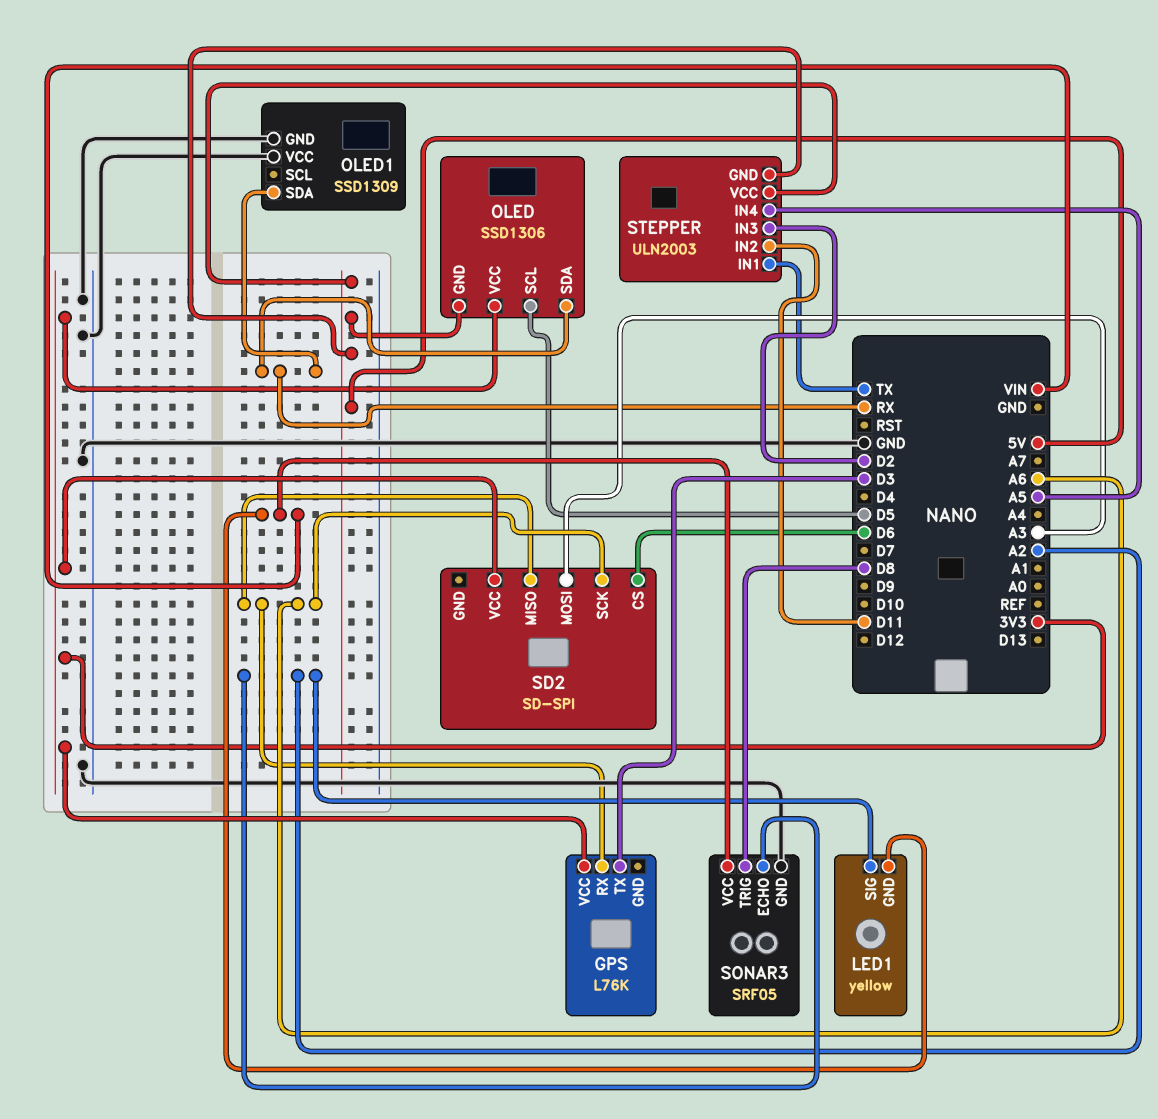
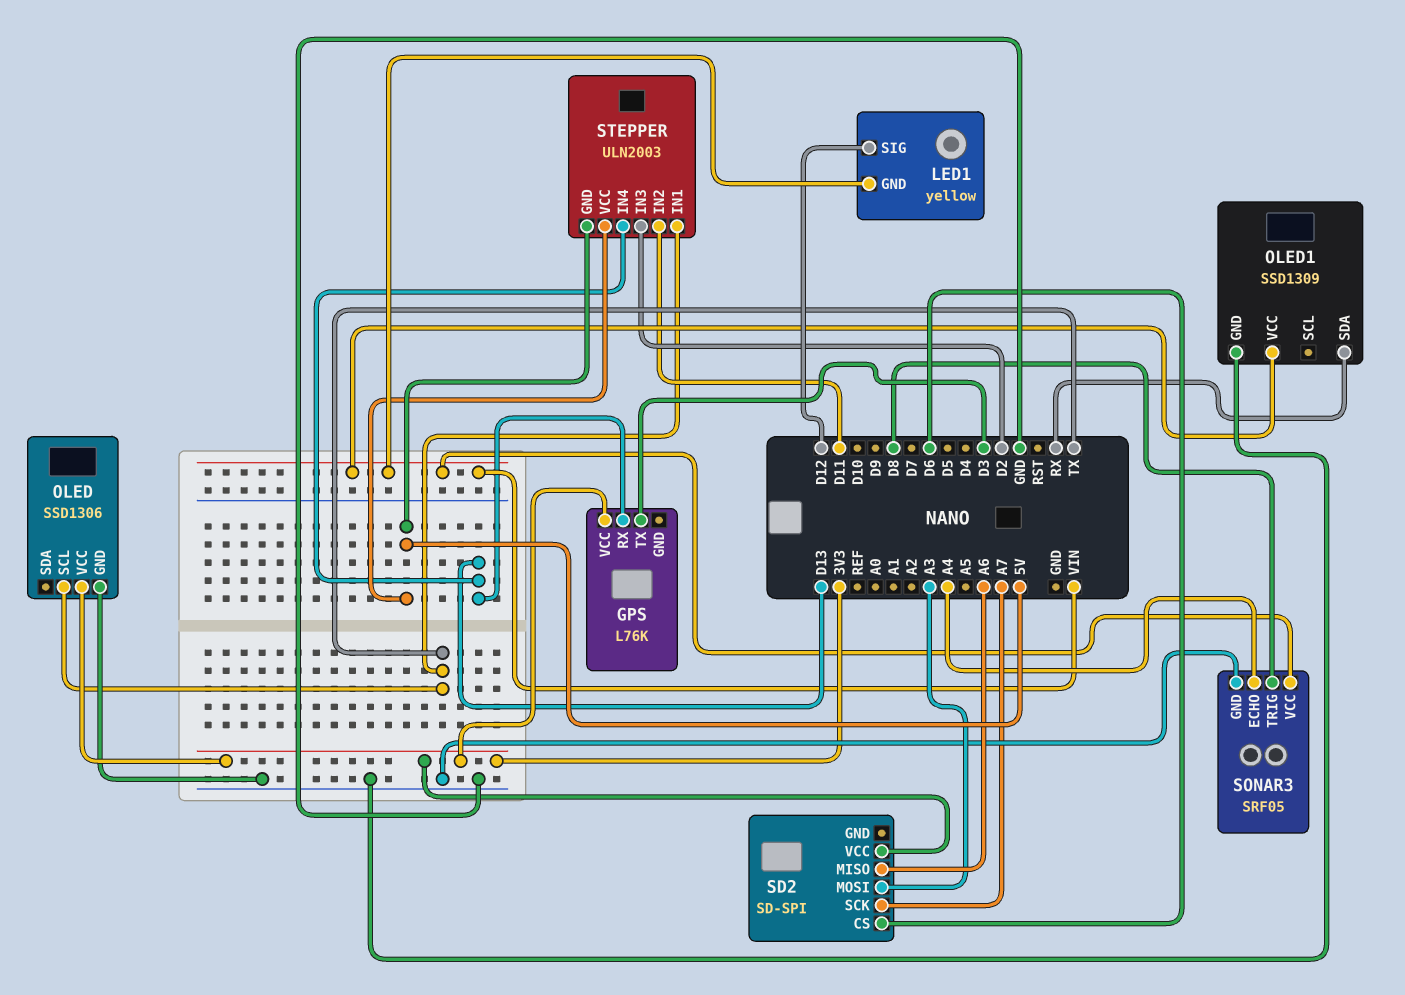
GPS pin RX: A6 -> D13
LED1 pin SIG: A2 -> D12
OLED pin GND: 5V -> GND
OLED pin SCL: D5 -> TX
OLED pin SDA: RX -> none
OLED1 pin VCC: GND -> VIN
SD2 pin SCK: A6 -> A7
SONAR3 pin ECHO: A2 -> A4
STEPPER pin IN4: A5 -> D13

